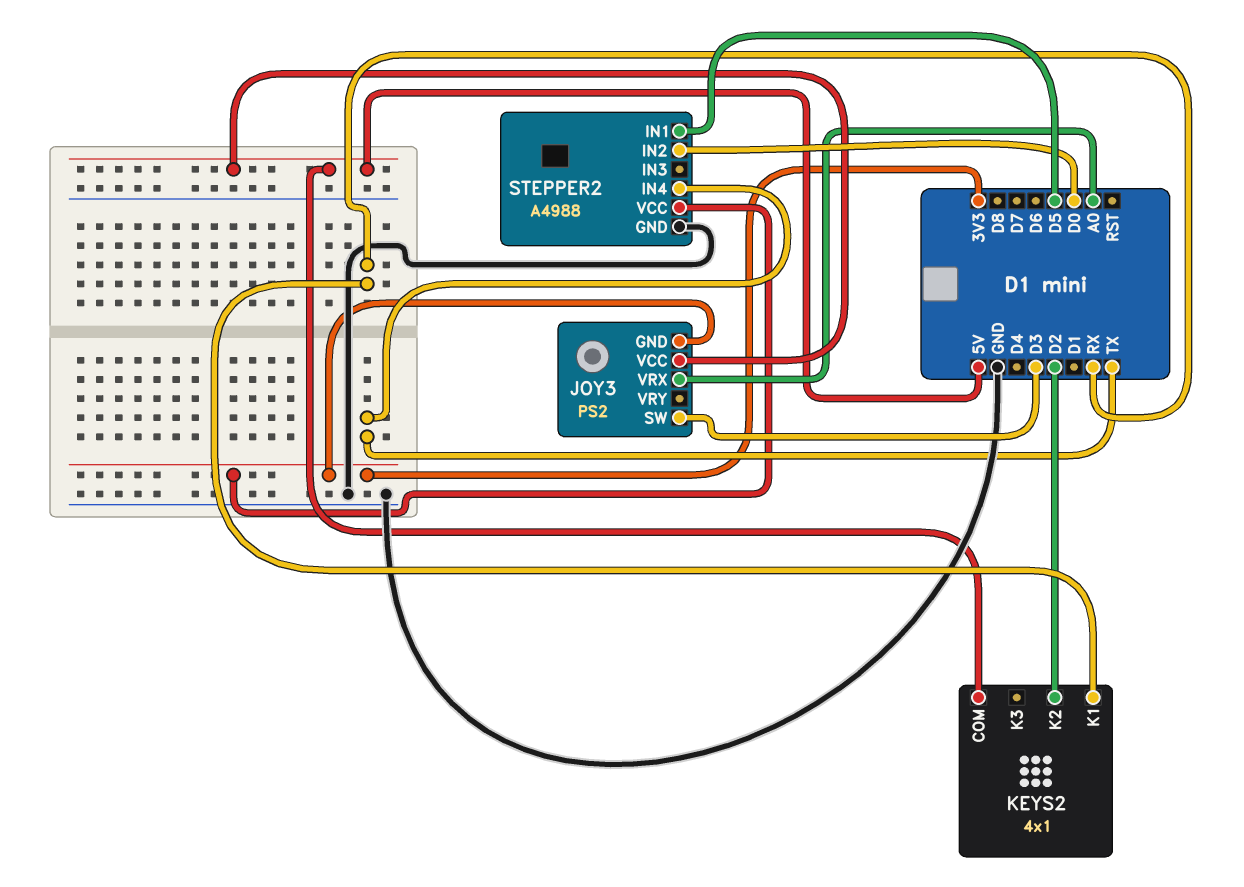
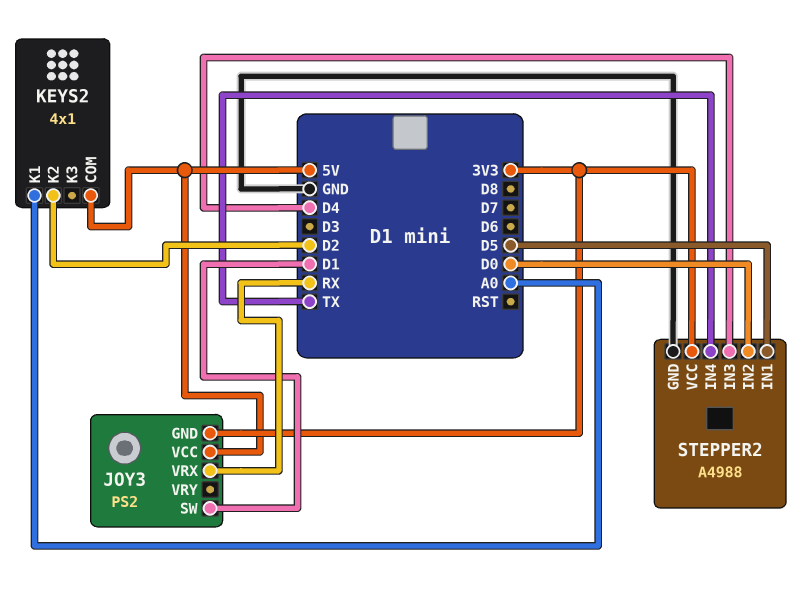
JOY3 pin SW: D3 -> D1
JOY3 pin VRX: A0 -> RX
KEYS2 pin K1: RX -> A0
STEPPER2 pin IN3: none -> D4

